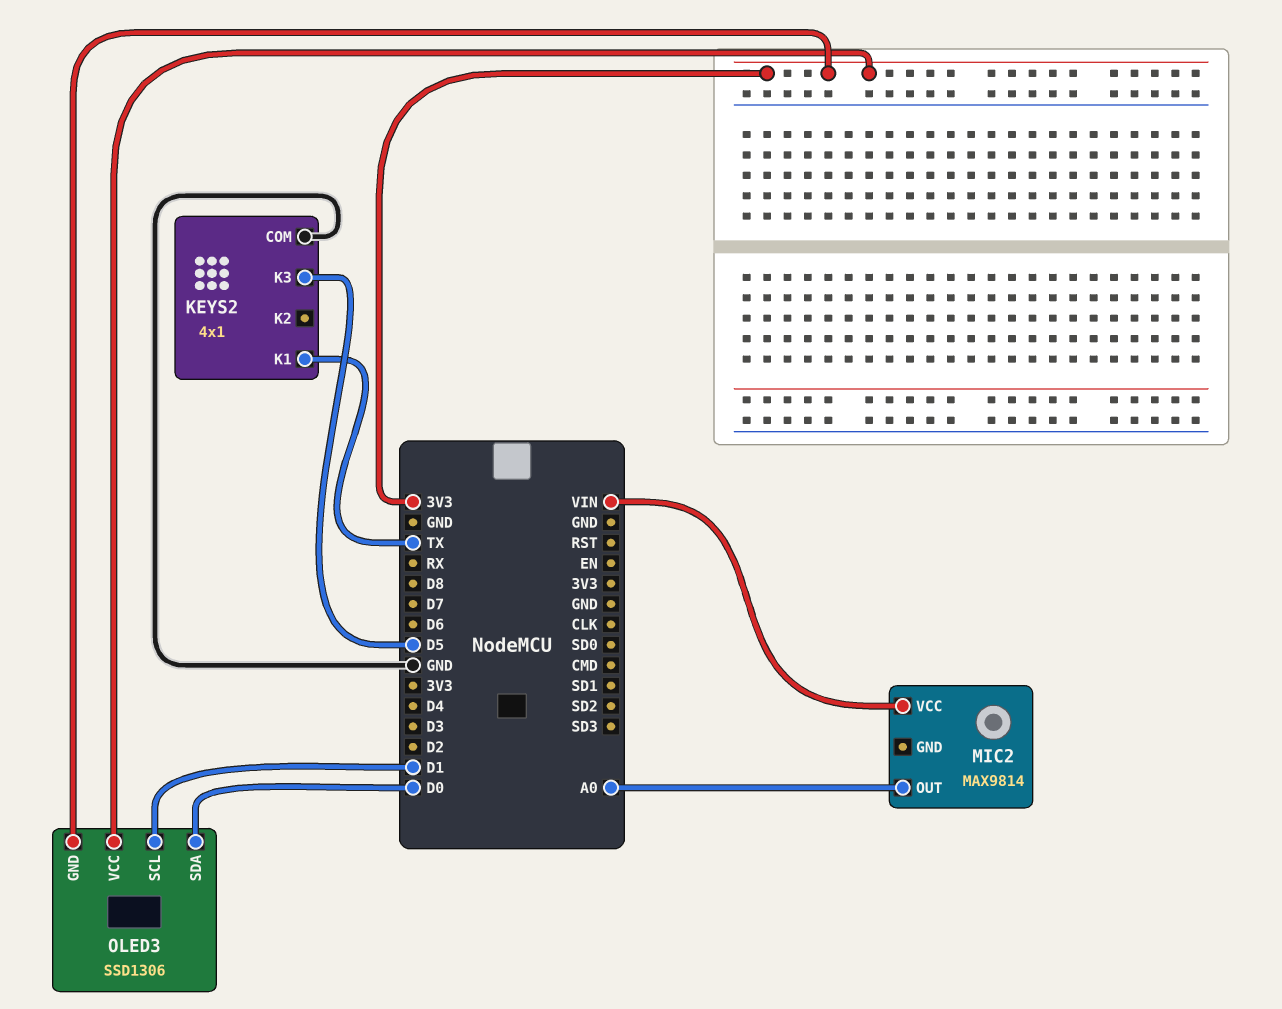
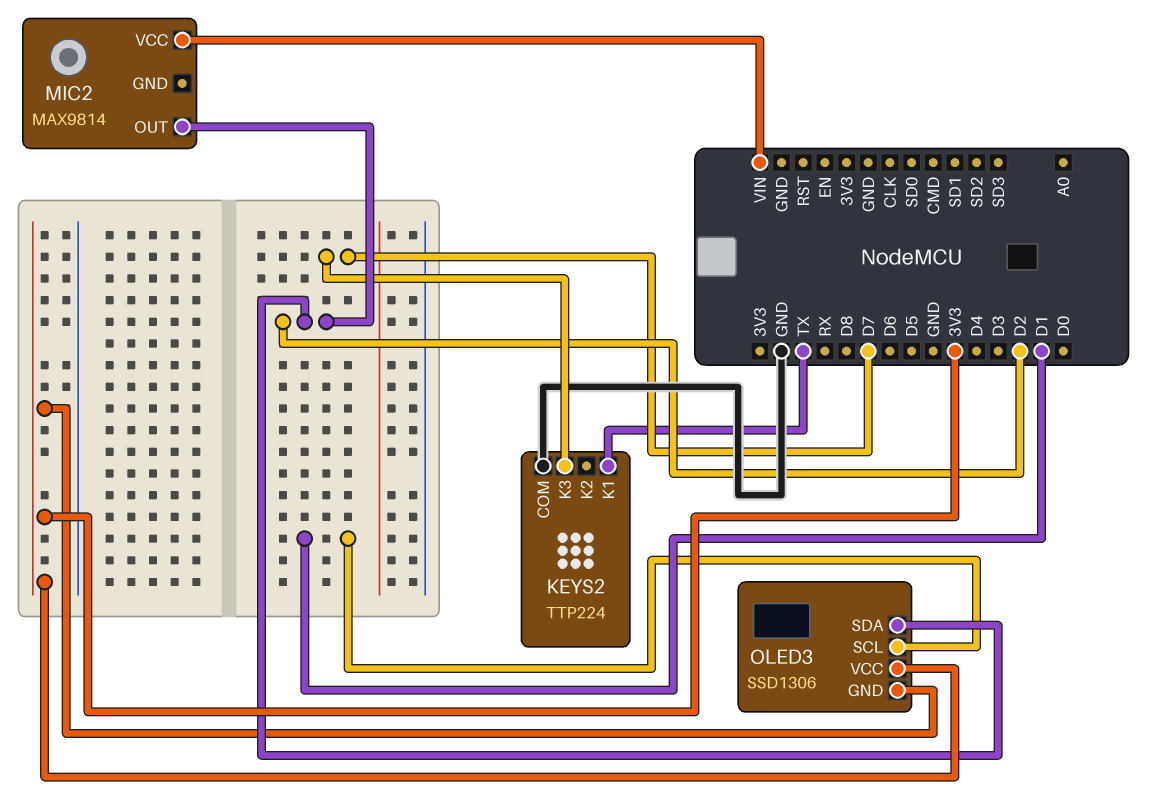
KEYS2: 4x1 -> TTP224
KEYS2 pin K3: D5 -> D7
MIC2 pin OUT: A0 -> D2
OLED3 pin SDA: D0 -> D2

